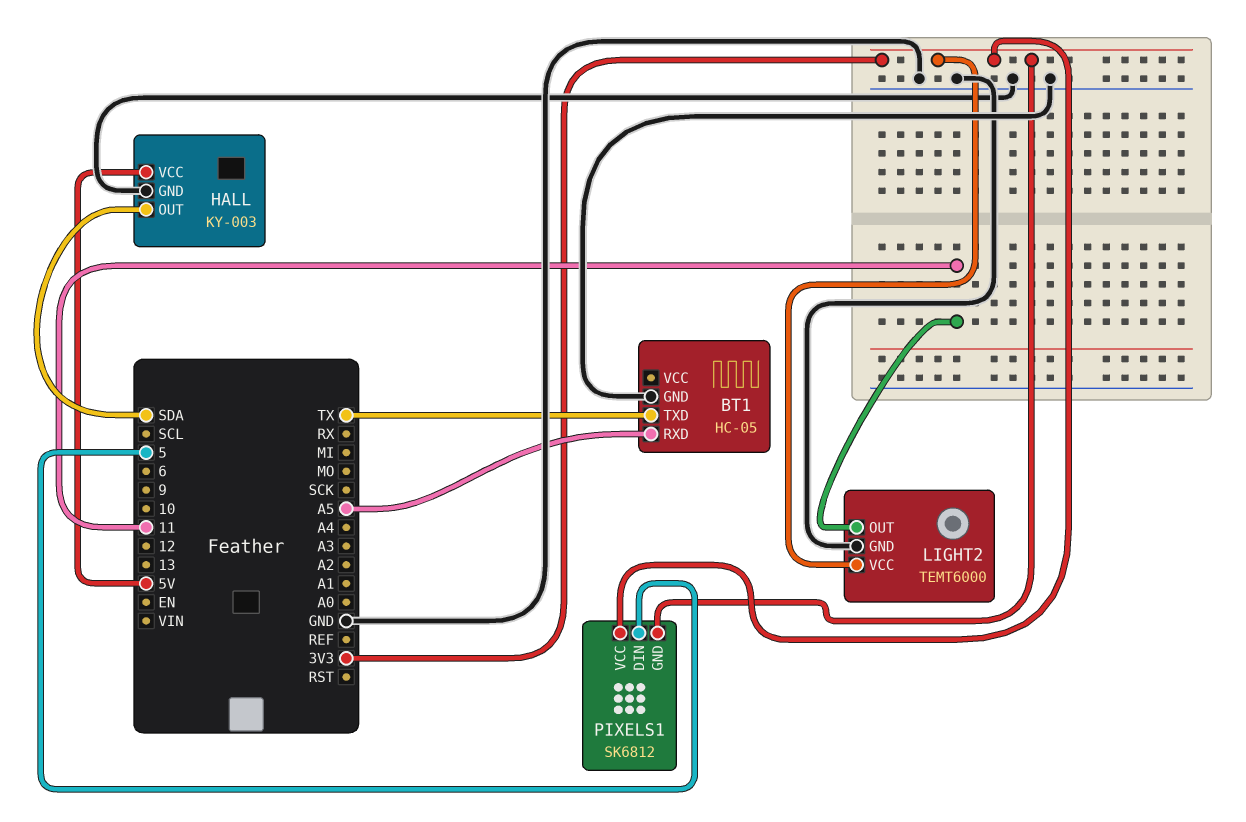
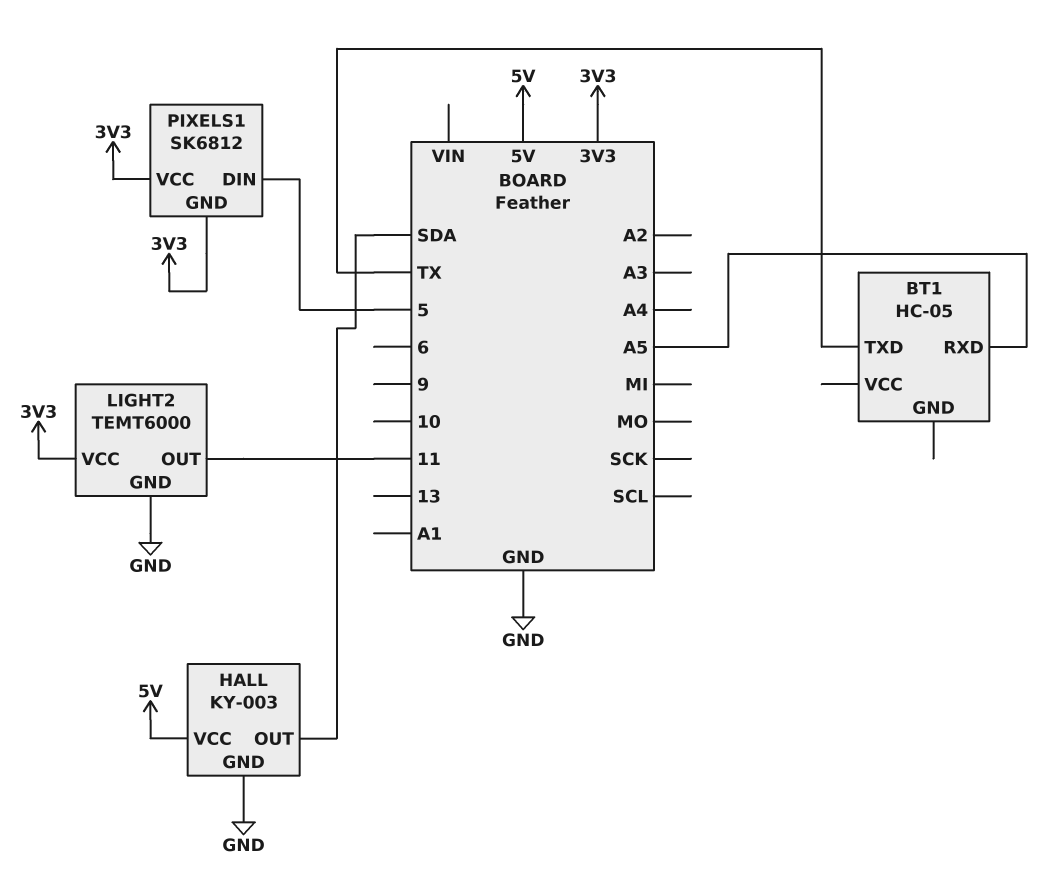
BT1 pin GND: GND -> none

